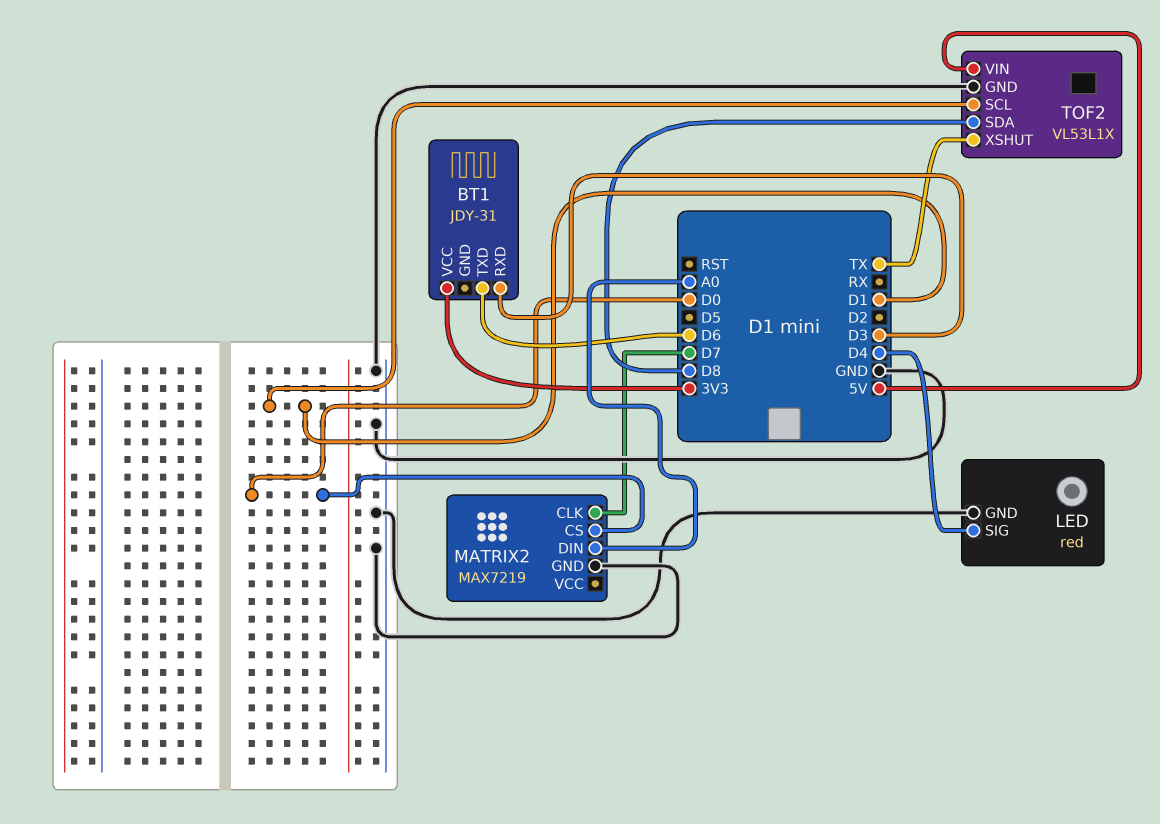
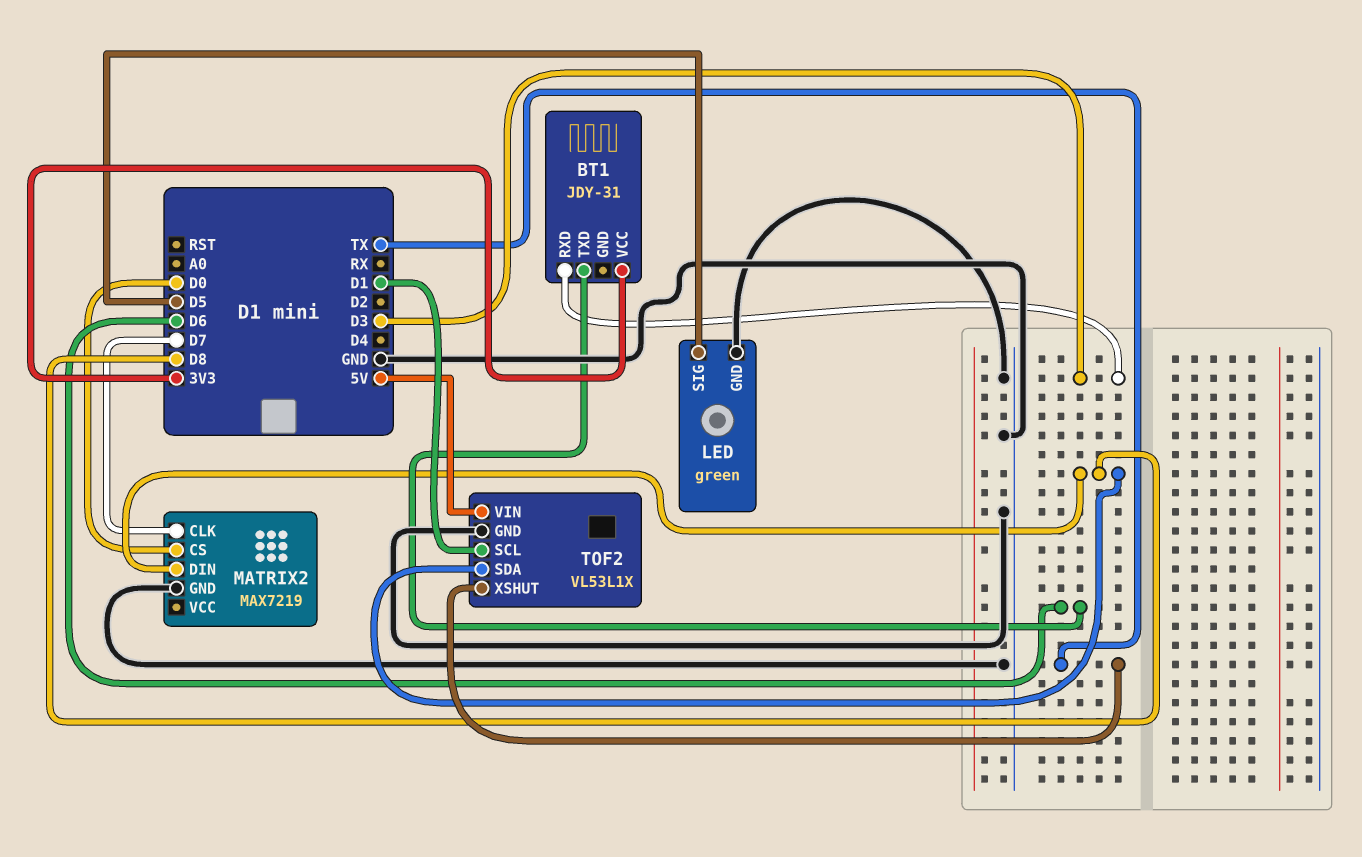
LED: red -> green
LED pin SIG: D4 -> D5
MATRIX2 pin DIN: A0 -> D8

